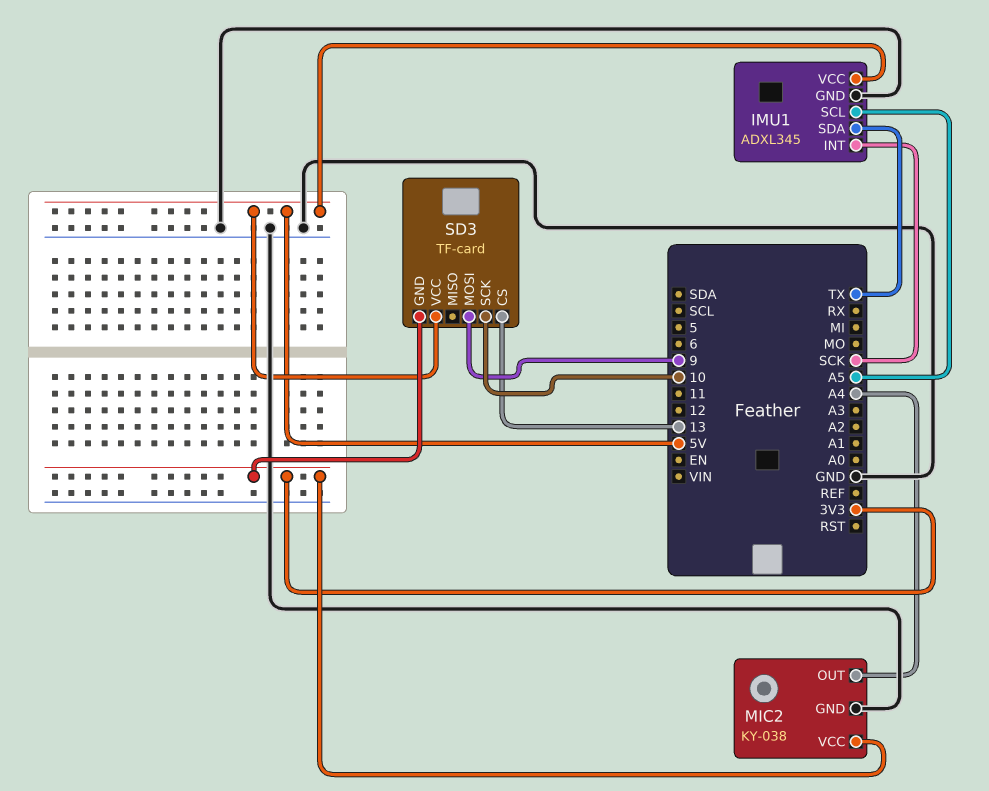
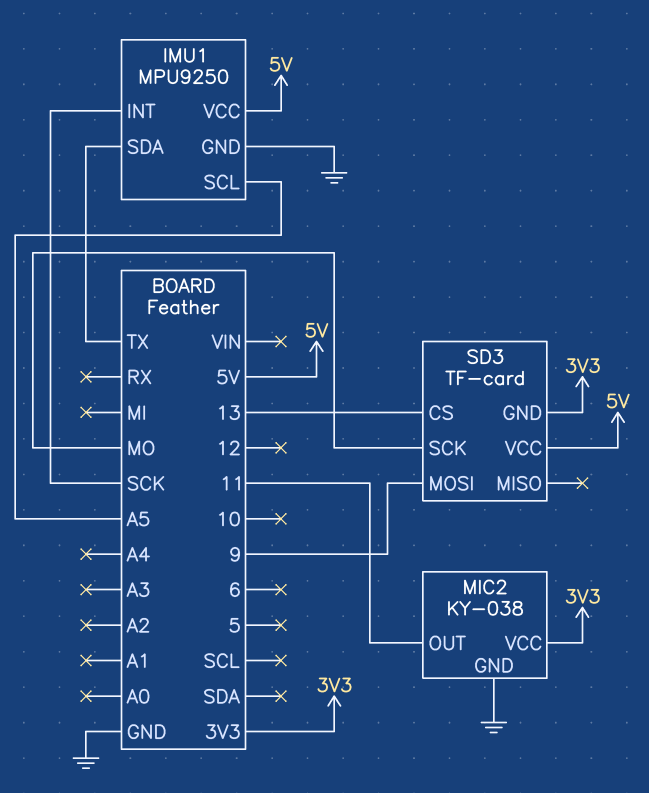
IMU1: ADXL345 -> MPU9250
MIC2 pin OUT: A4 -> 11
SD3 pin SCK: 10 -> MO

